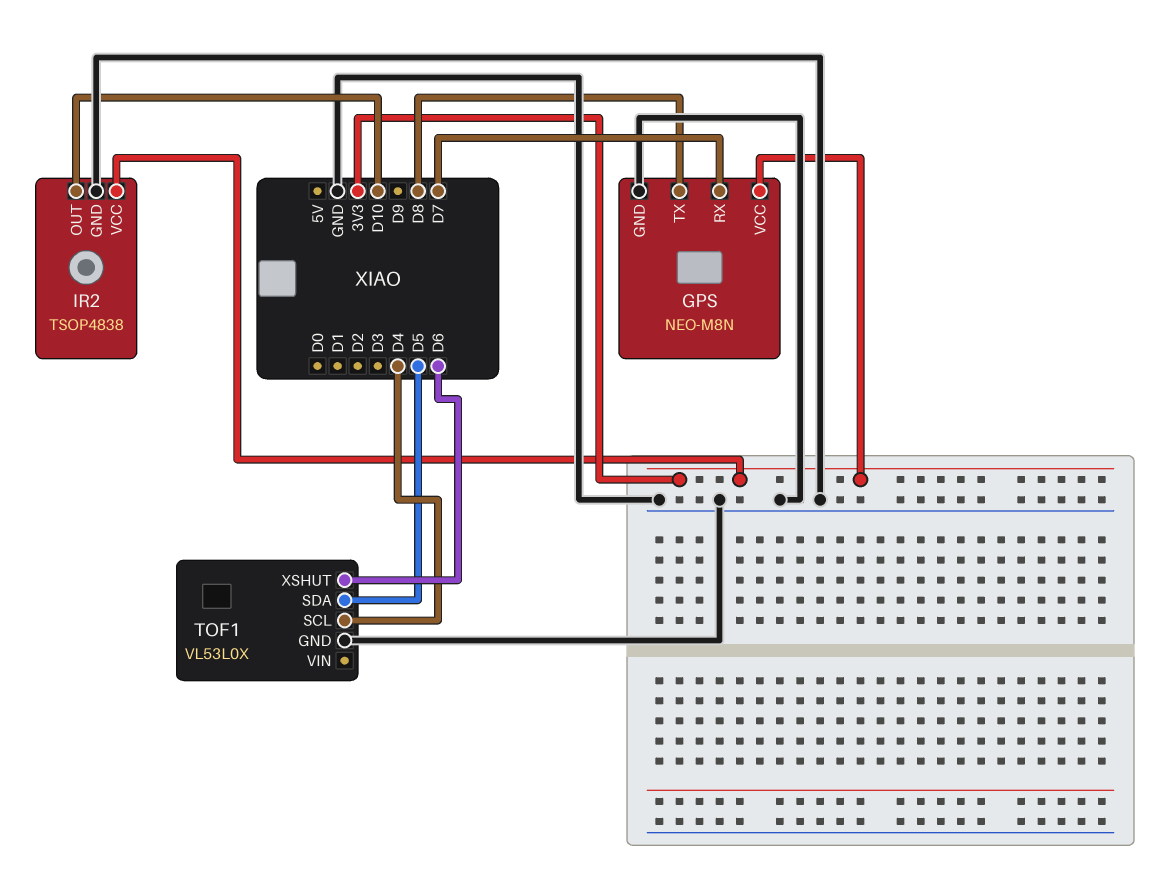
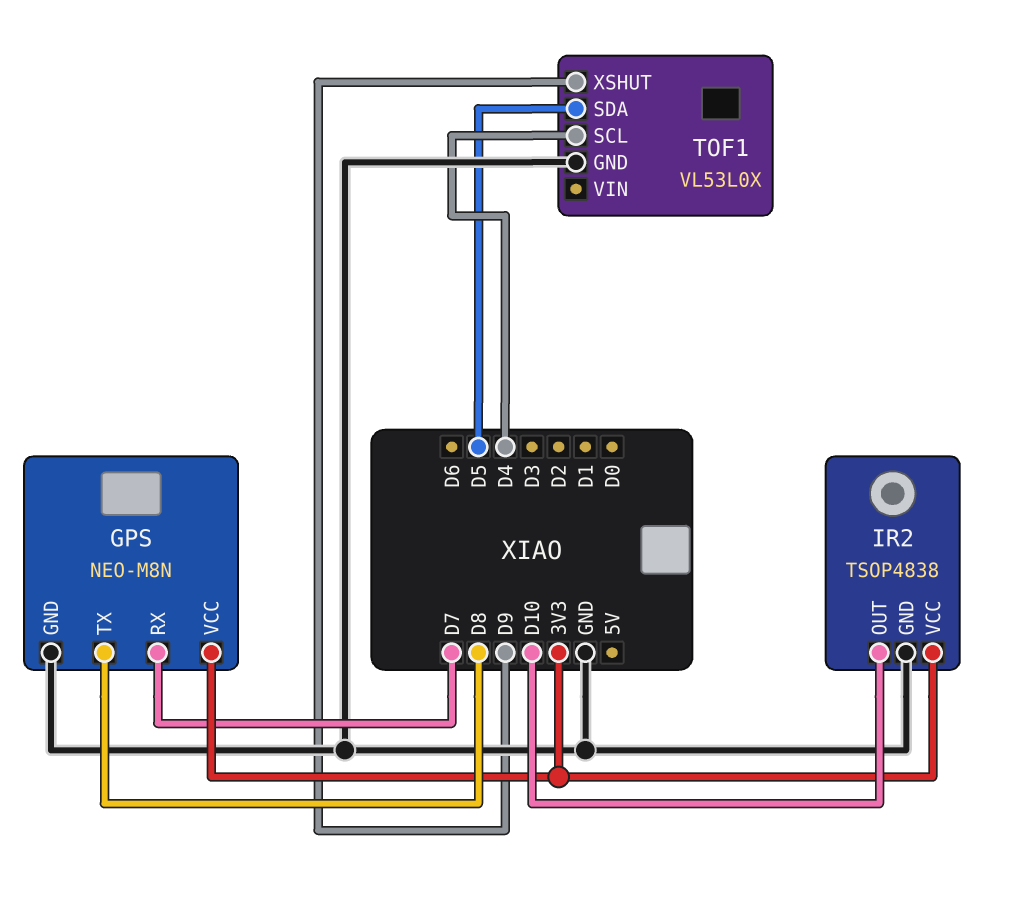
TOF1 pin XSHUT: D6 -> D9

